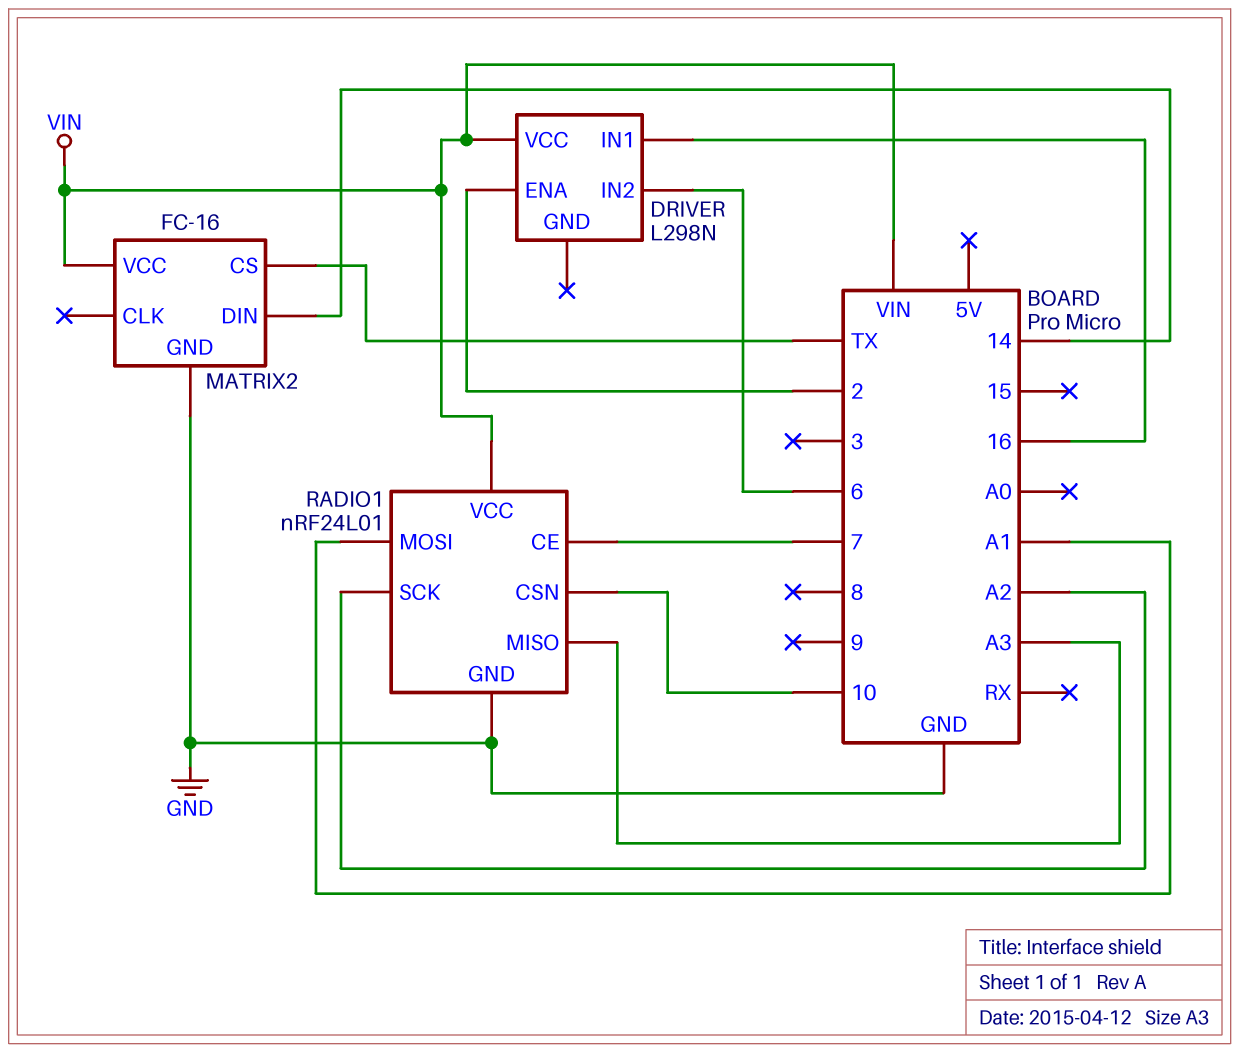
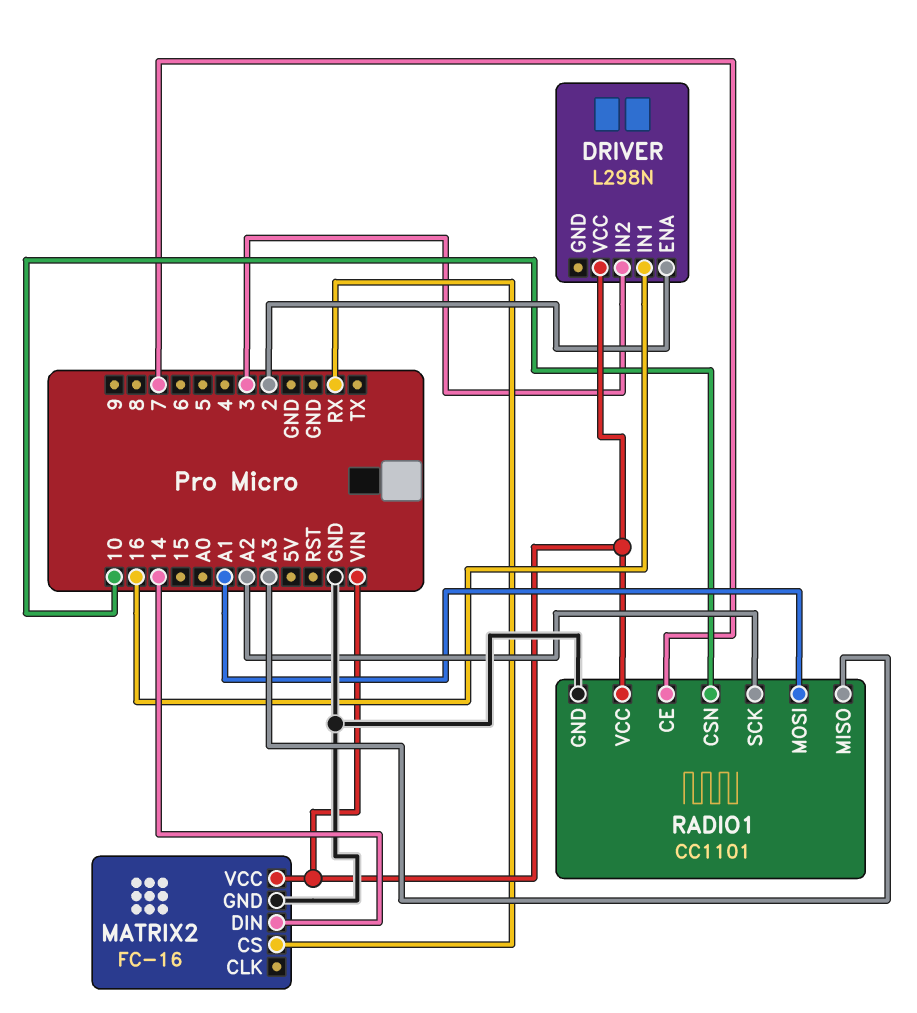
DRIVER pin IN2: 6 -> 3
MATRIX2 pin CS: TX -> RX
RADIO1: nRF24L01 -> CC1101

